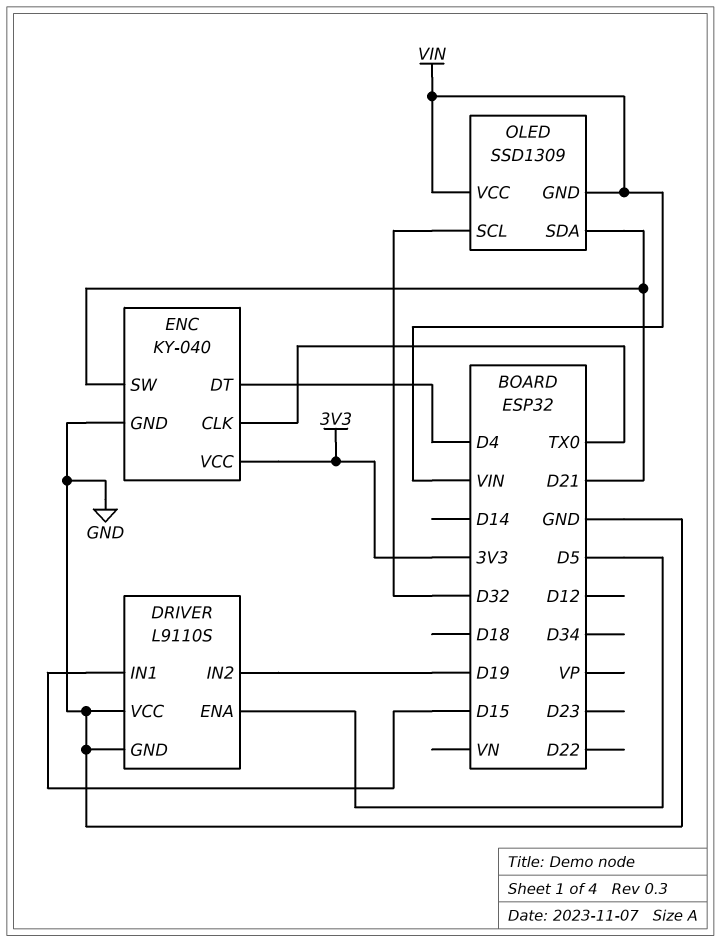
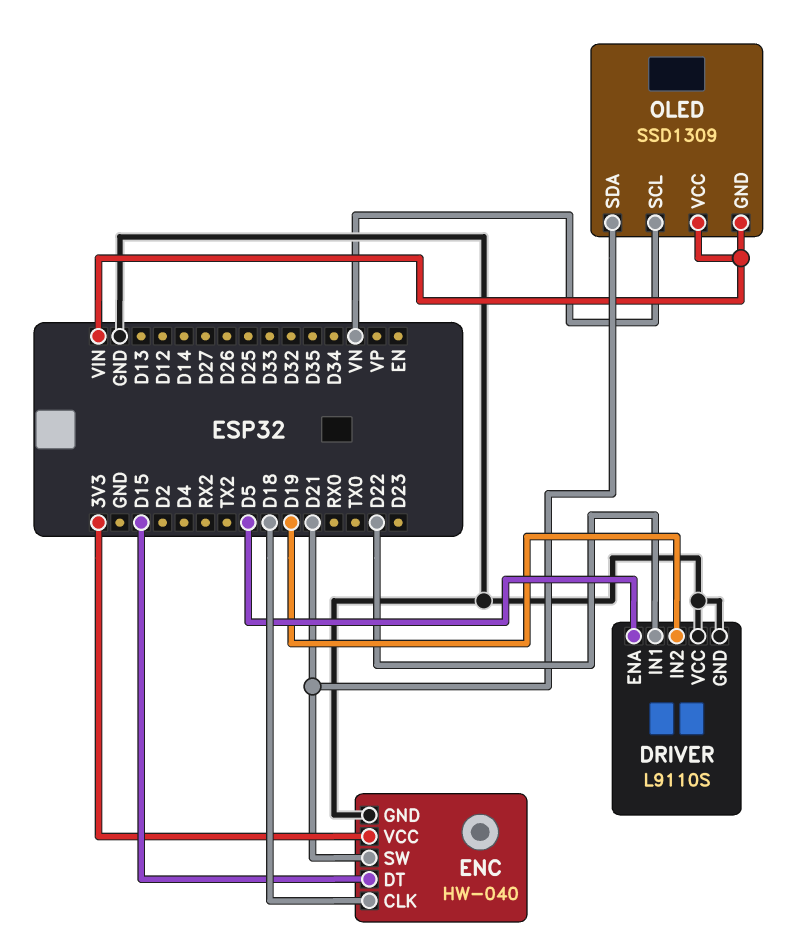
DRIVER pin IN1: D15 -> D22
ENC: KY-040 -> HW-040
ENC pin CLK: TX0 -> D18
ENC pin DT: D4 -> D15
OLED pin SCL: D32 -> VN

